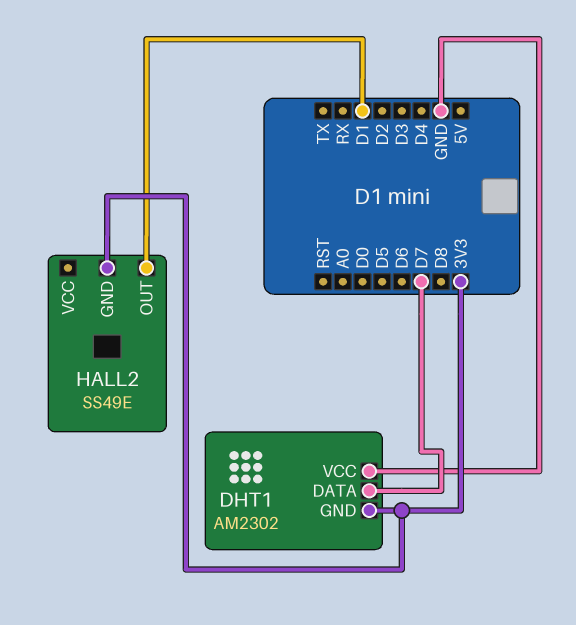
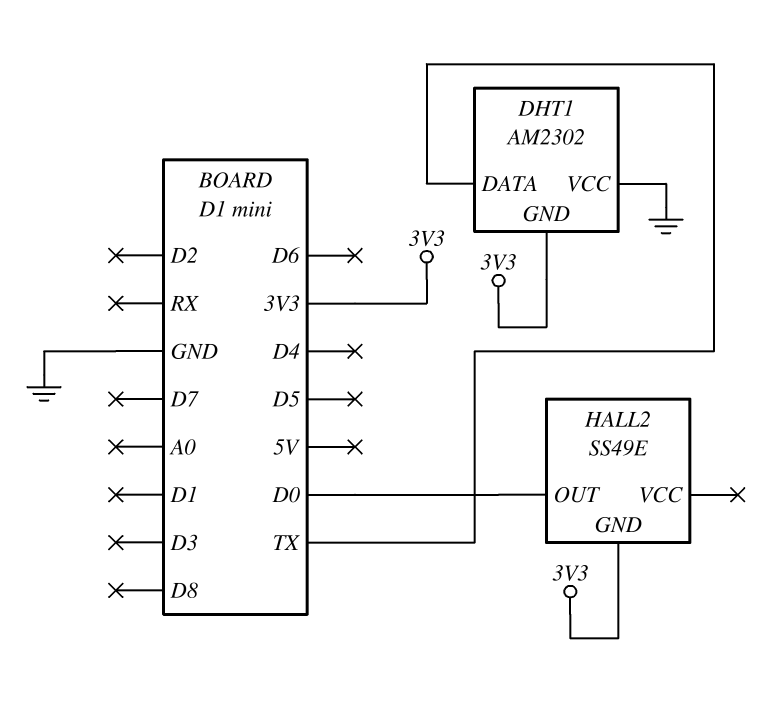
DHT1 pin DATA: D7 -> TX
HALL2 pin OUT: D1 -> D0

